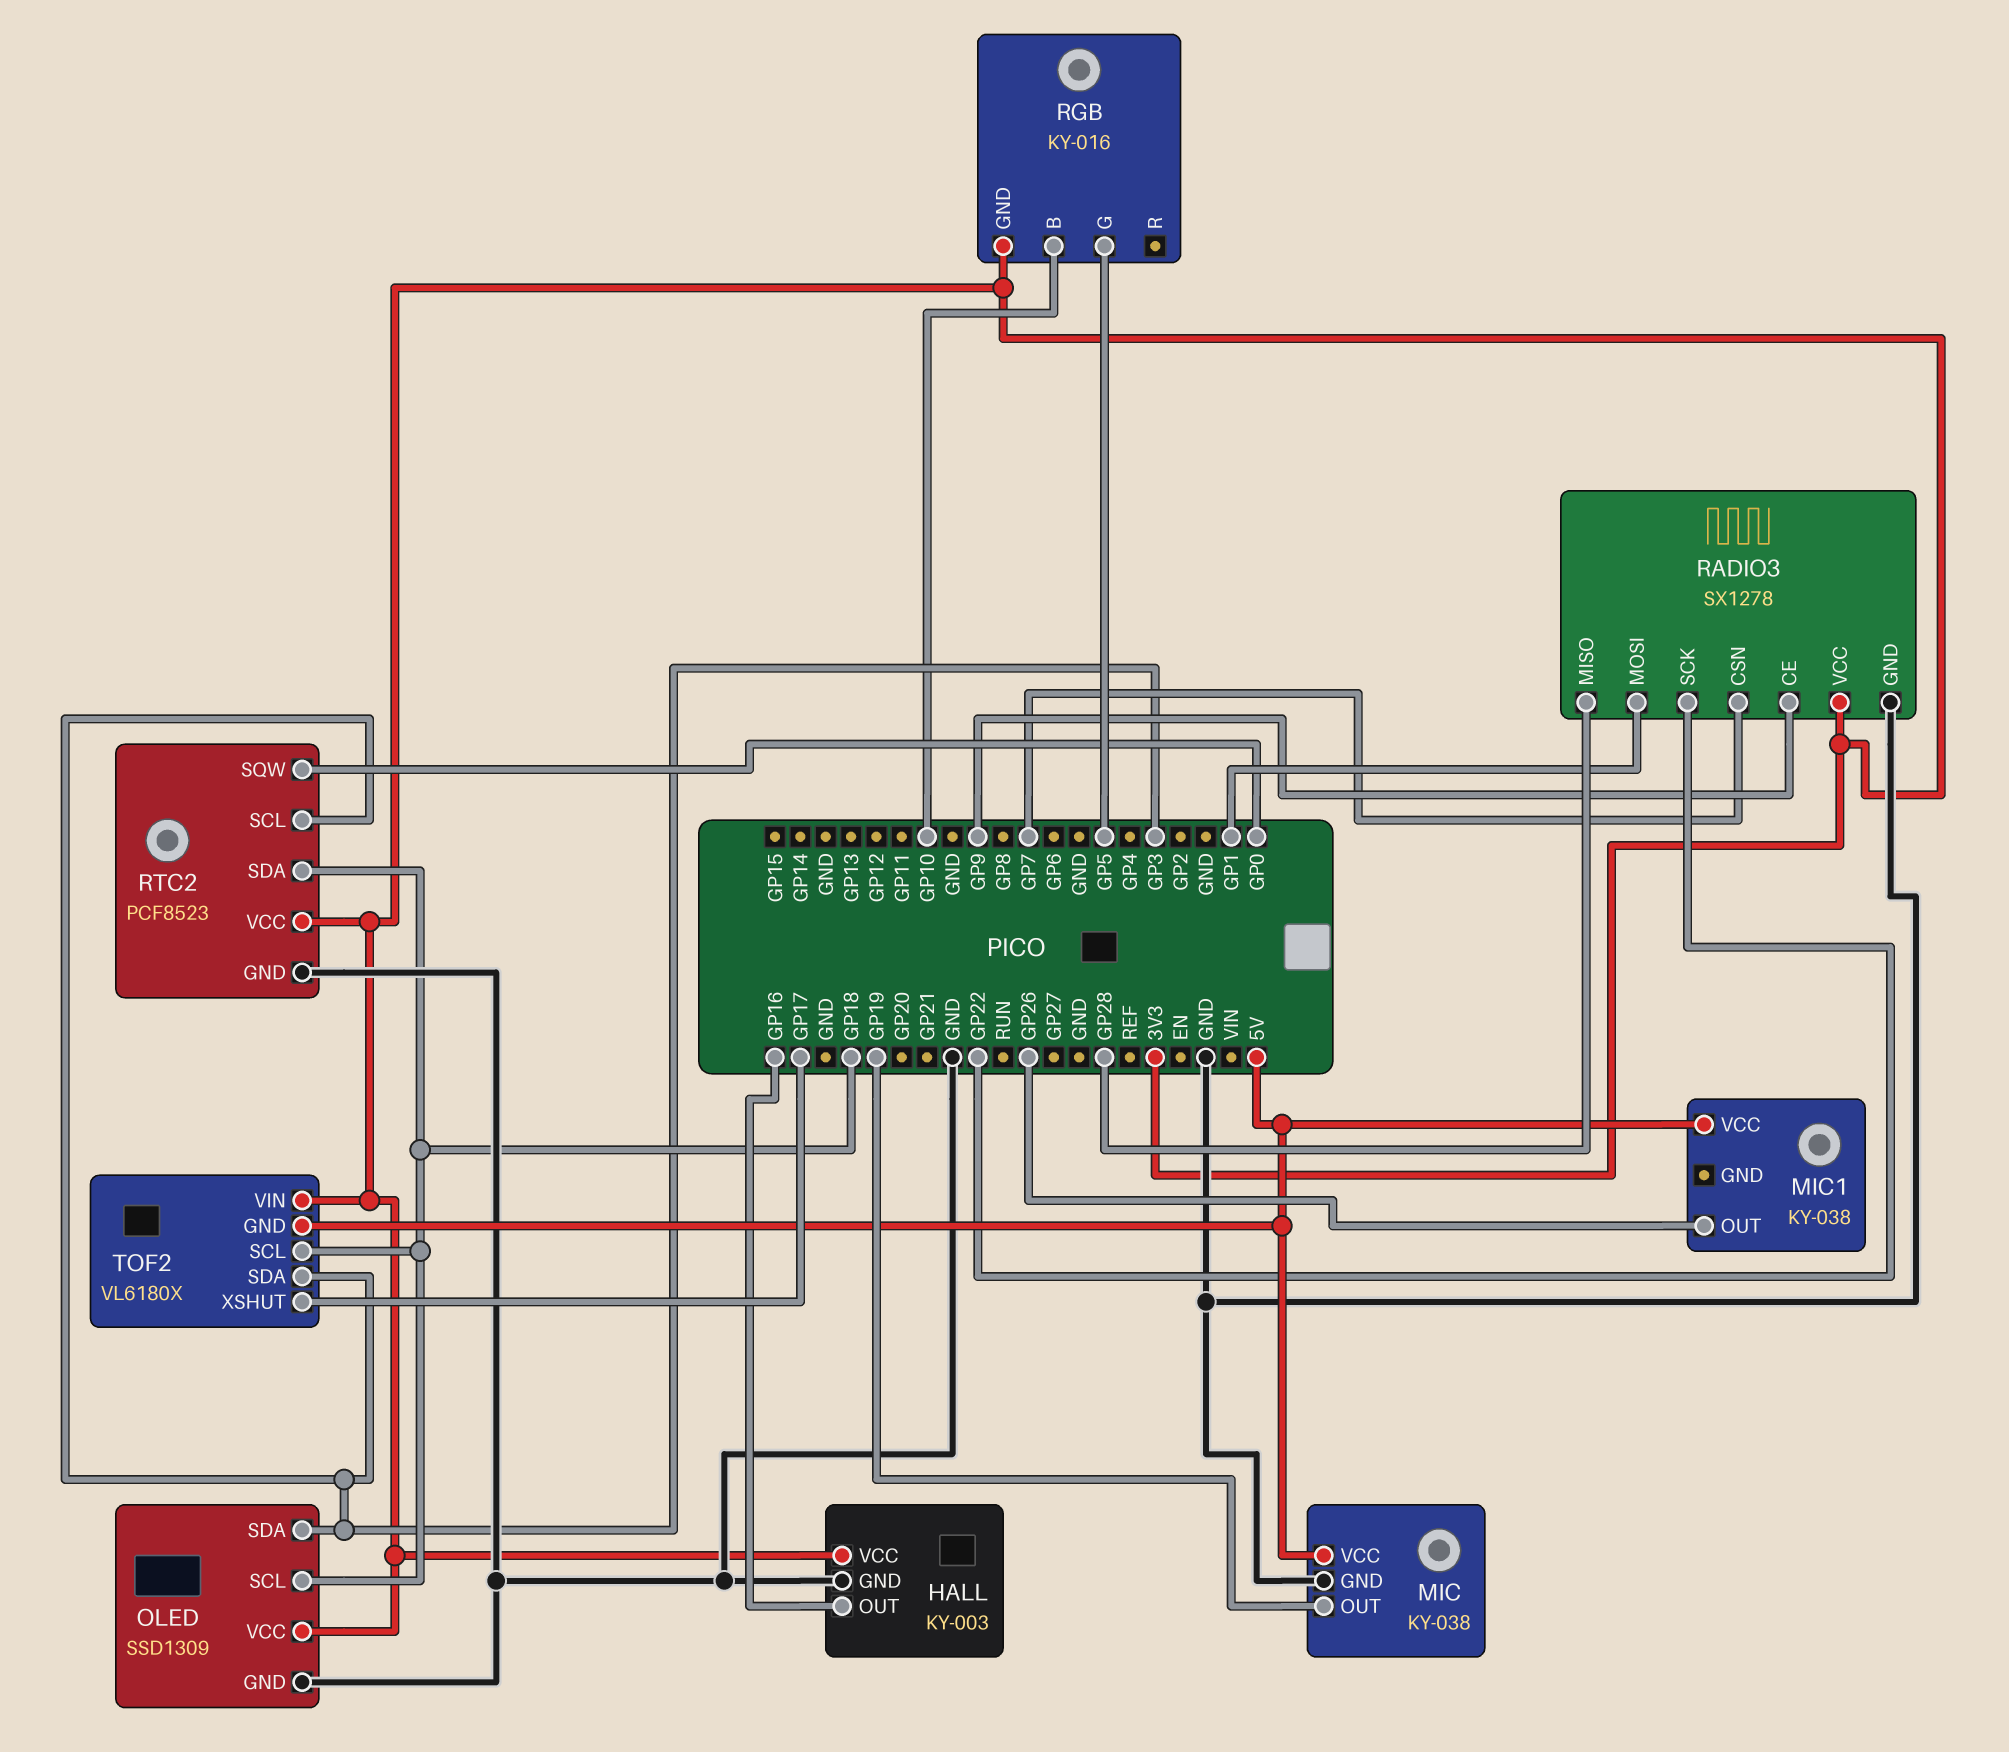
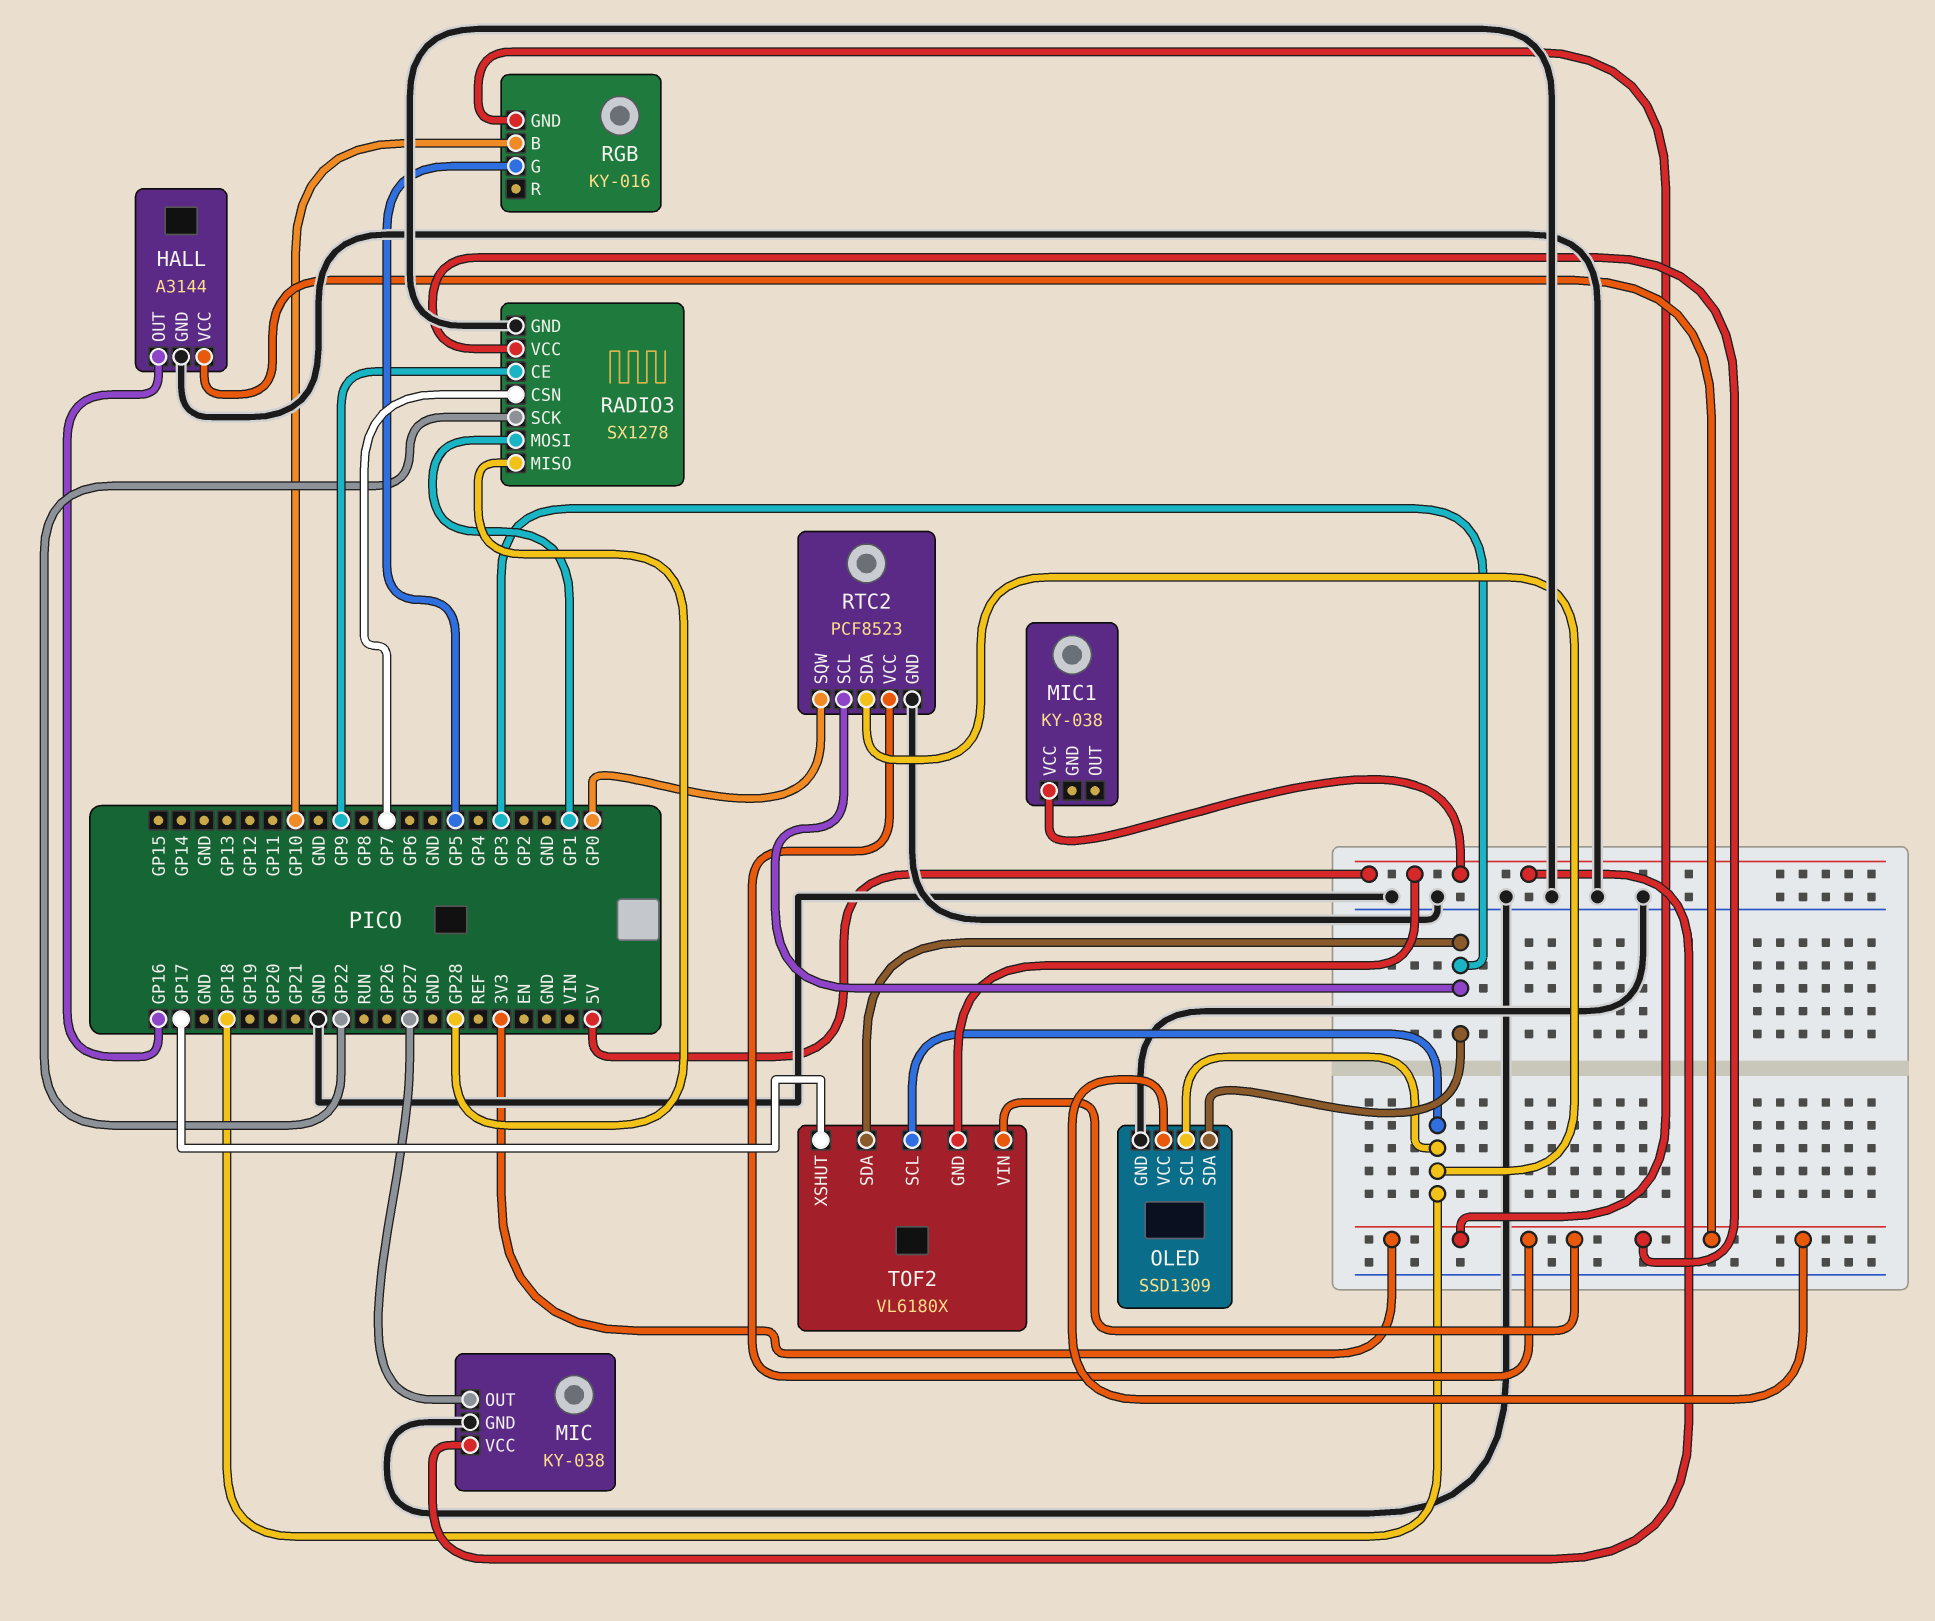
HALL: KY-003 -> A3144
MIC pin OUT: GP19 -> GP27
MIC1 pin OUT: GP26 -> none

